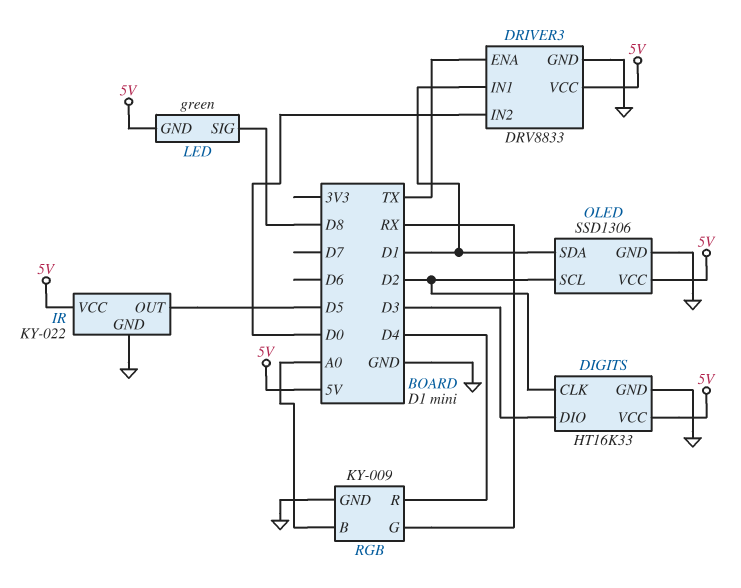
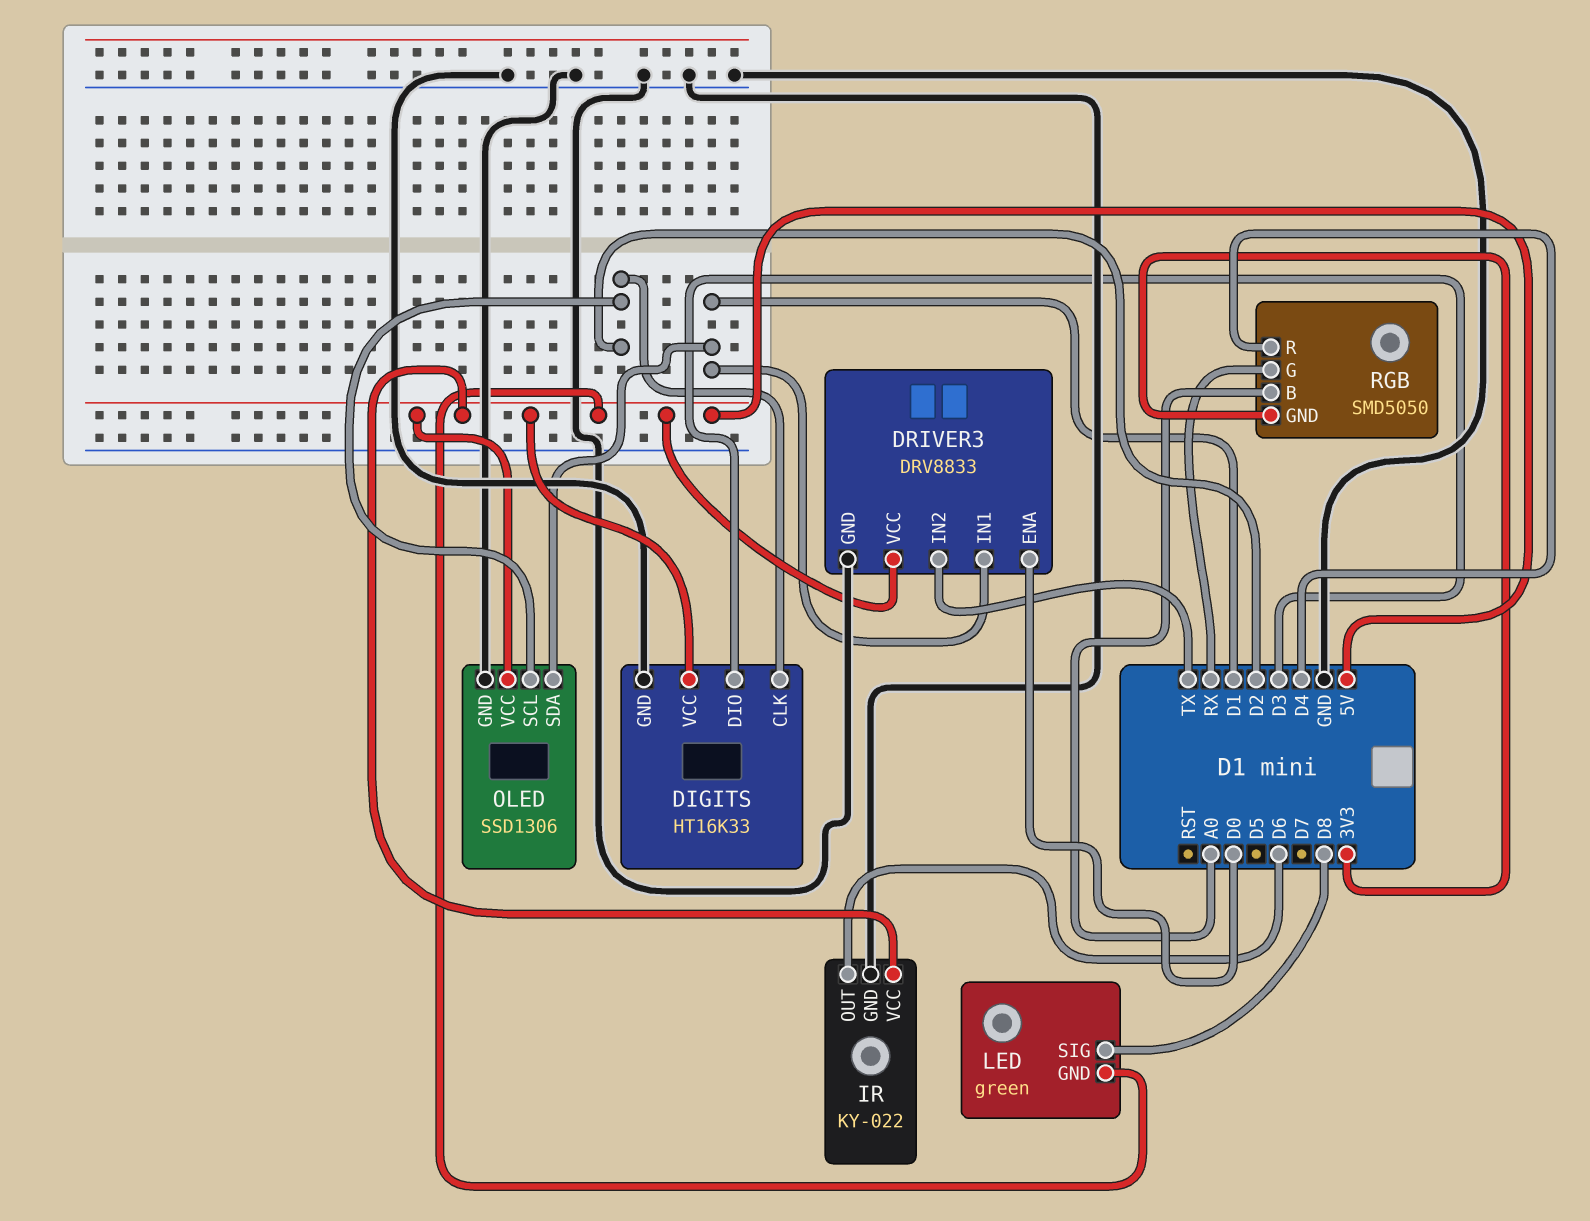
DRIVER3 pin ENA: TX -> D0
DRIVER3 pin IN2: D0 -> TX
IR pin OUT: D5 -> D6
RGB: KY-009 -> SMD5050
RGB pin GND: GND -> 3V3

